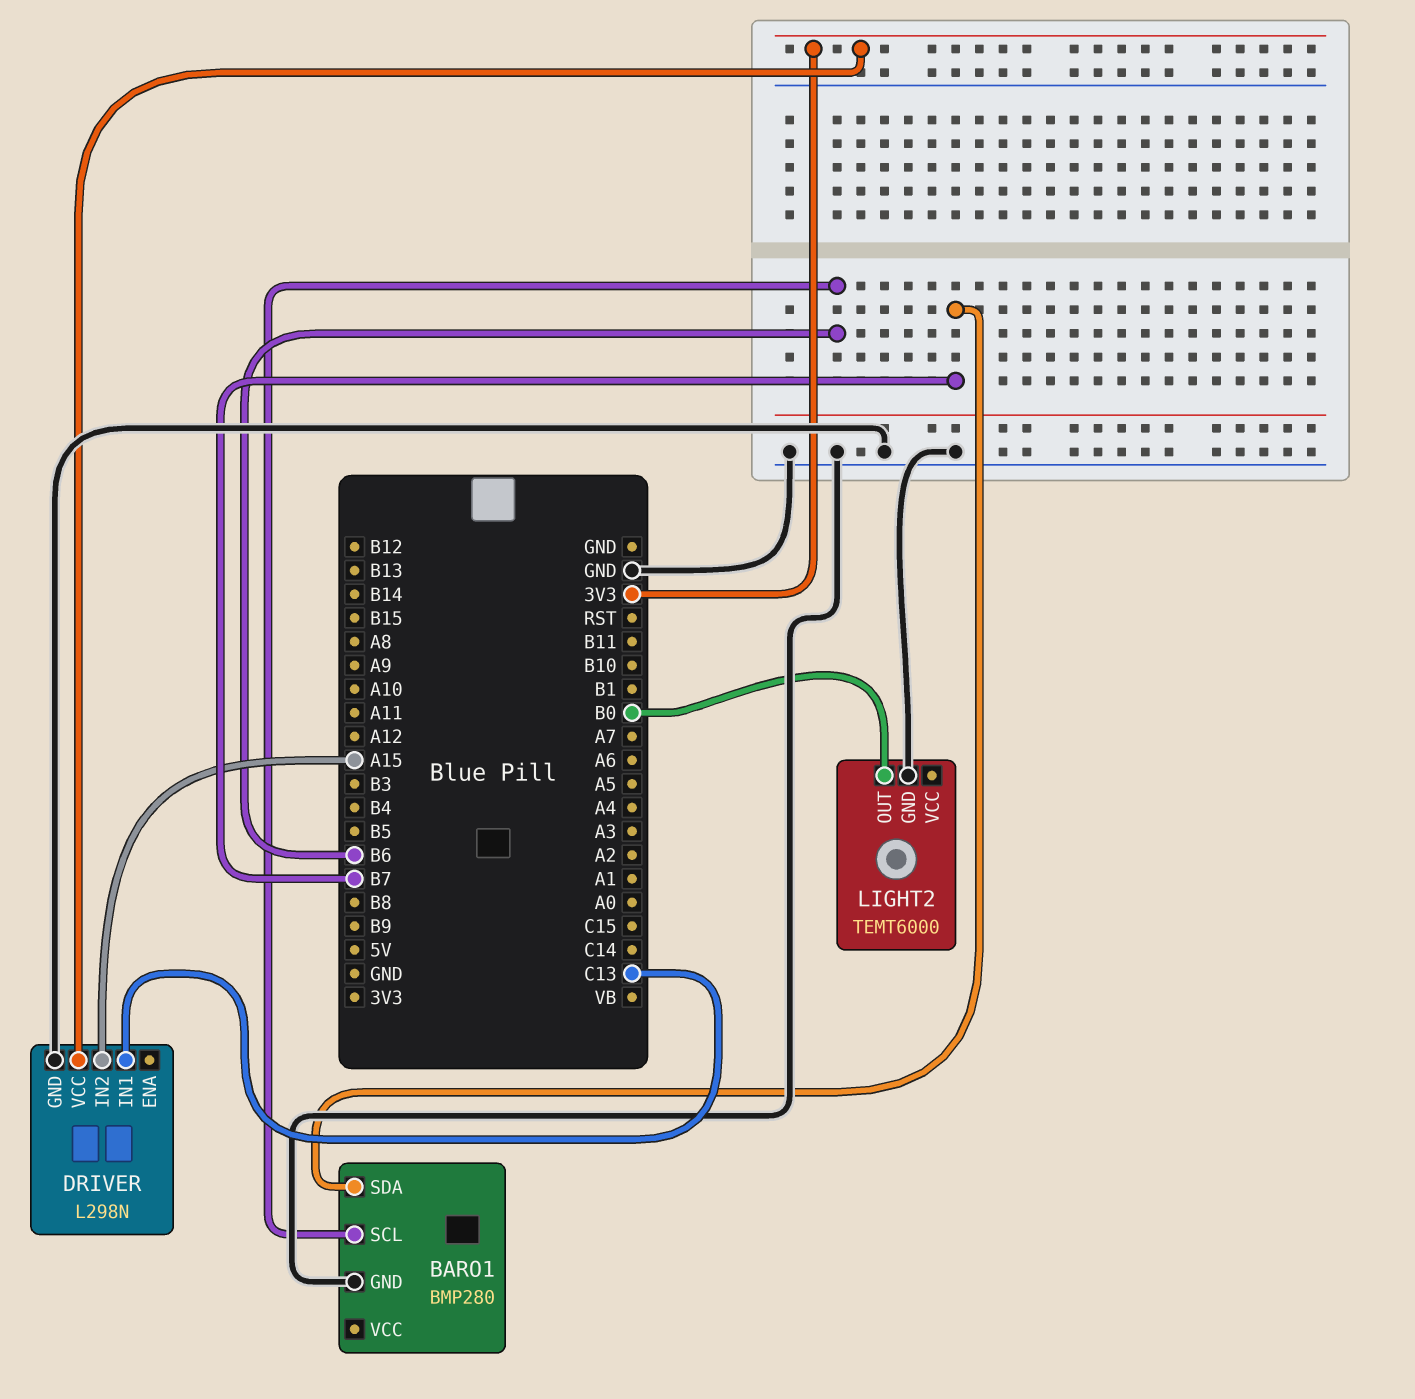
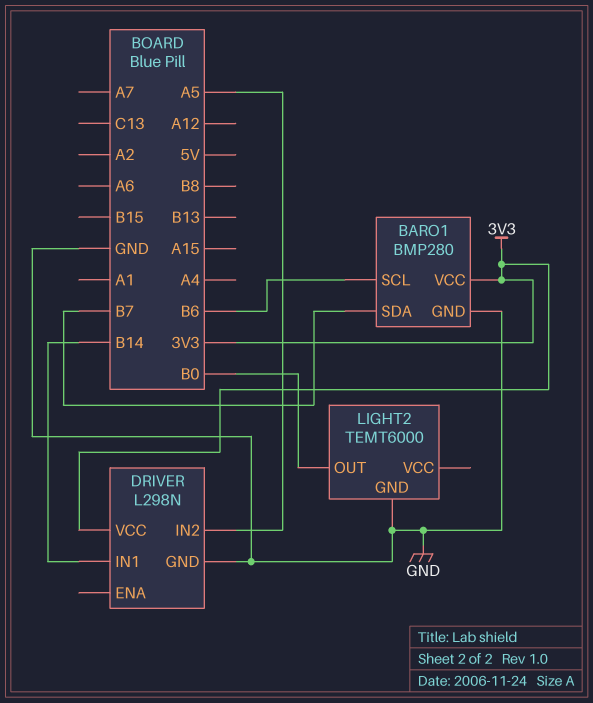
BARO1 pin VCC: none -> 3V3
DRIVER pin IN1: C13 -> B14
DRIVER pin IN2: A15 -> A5

